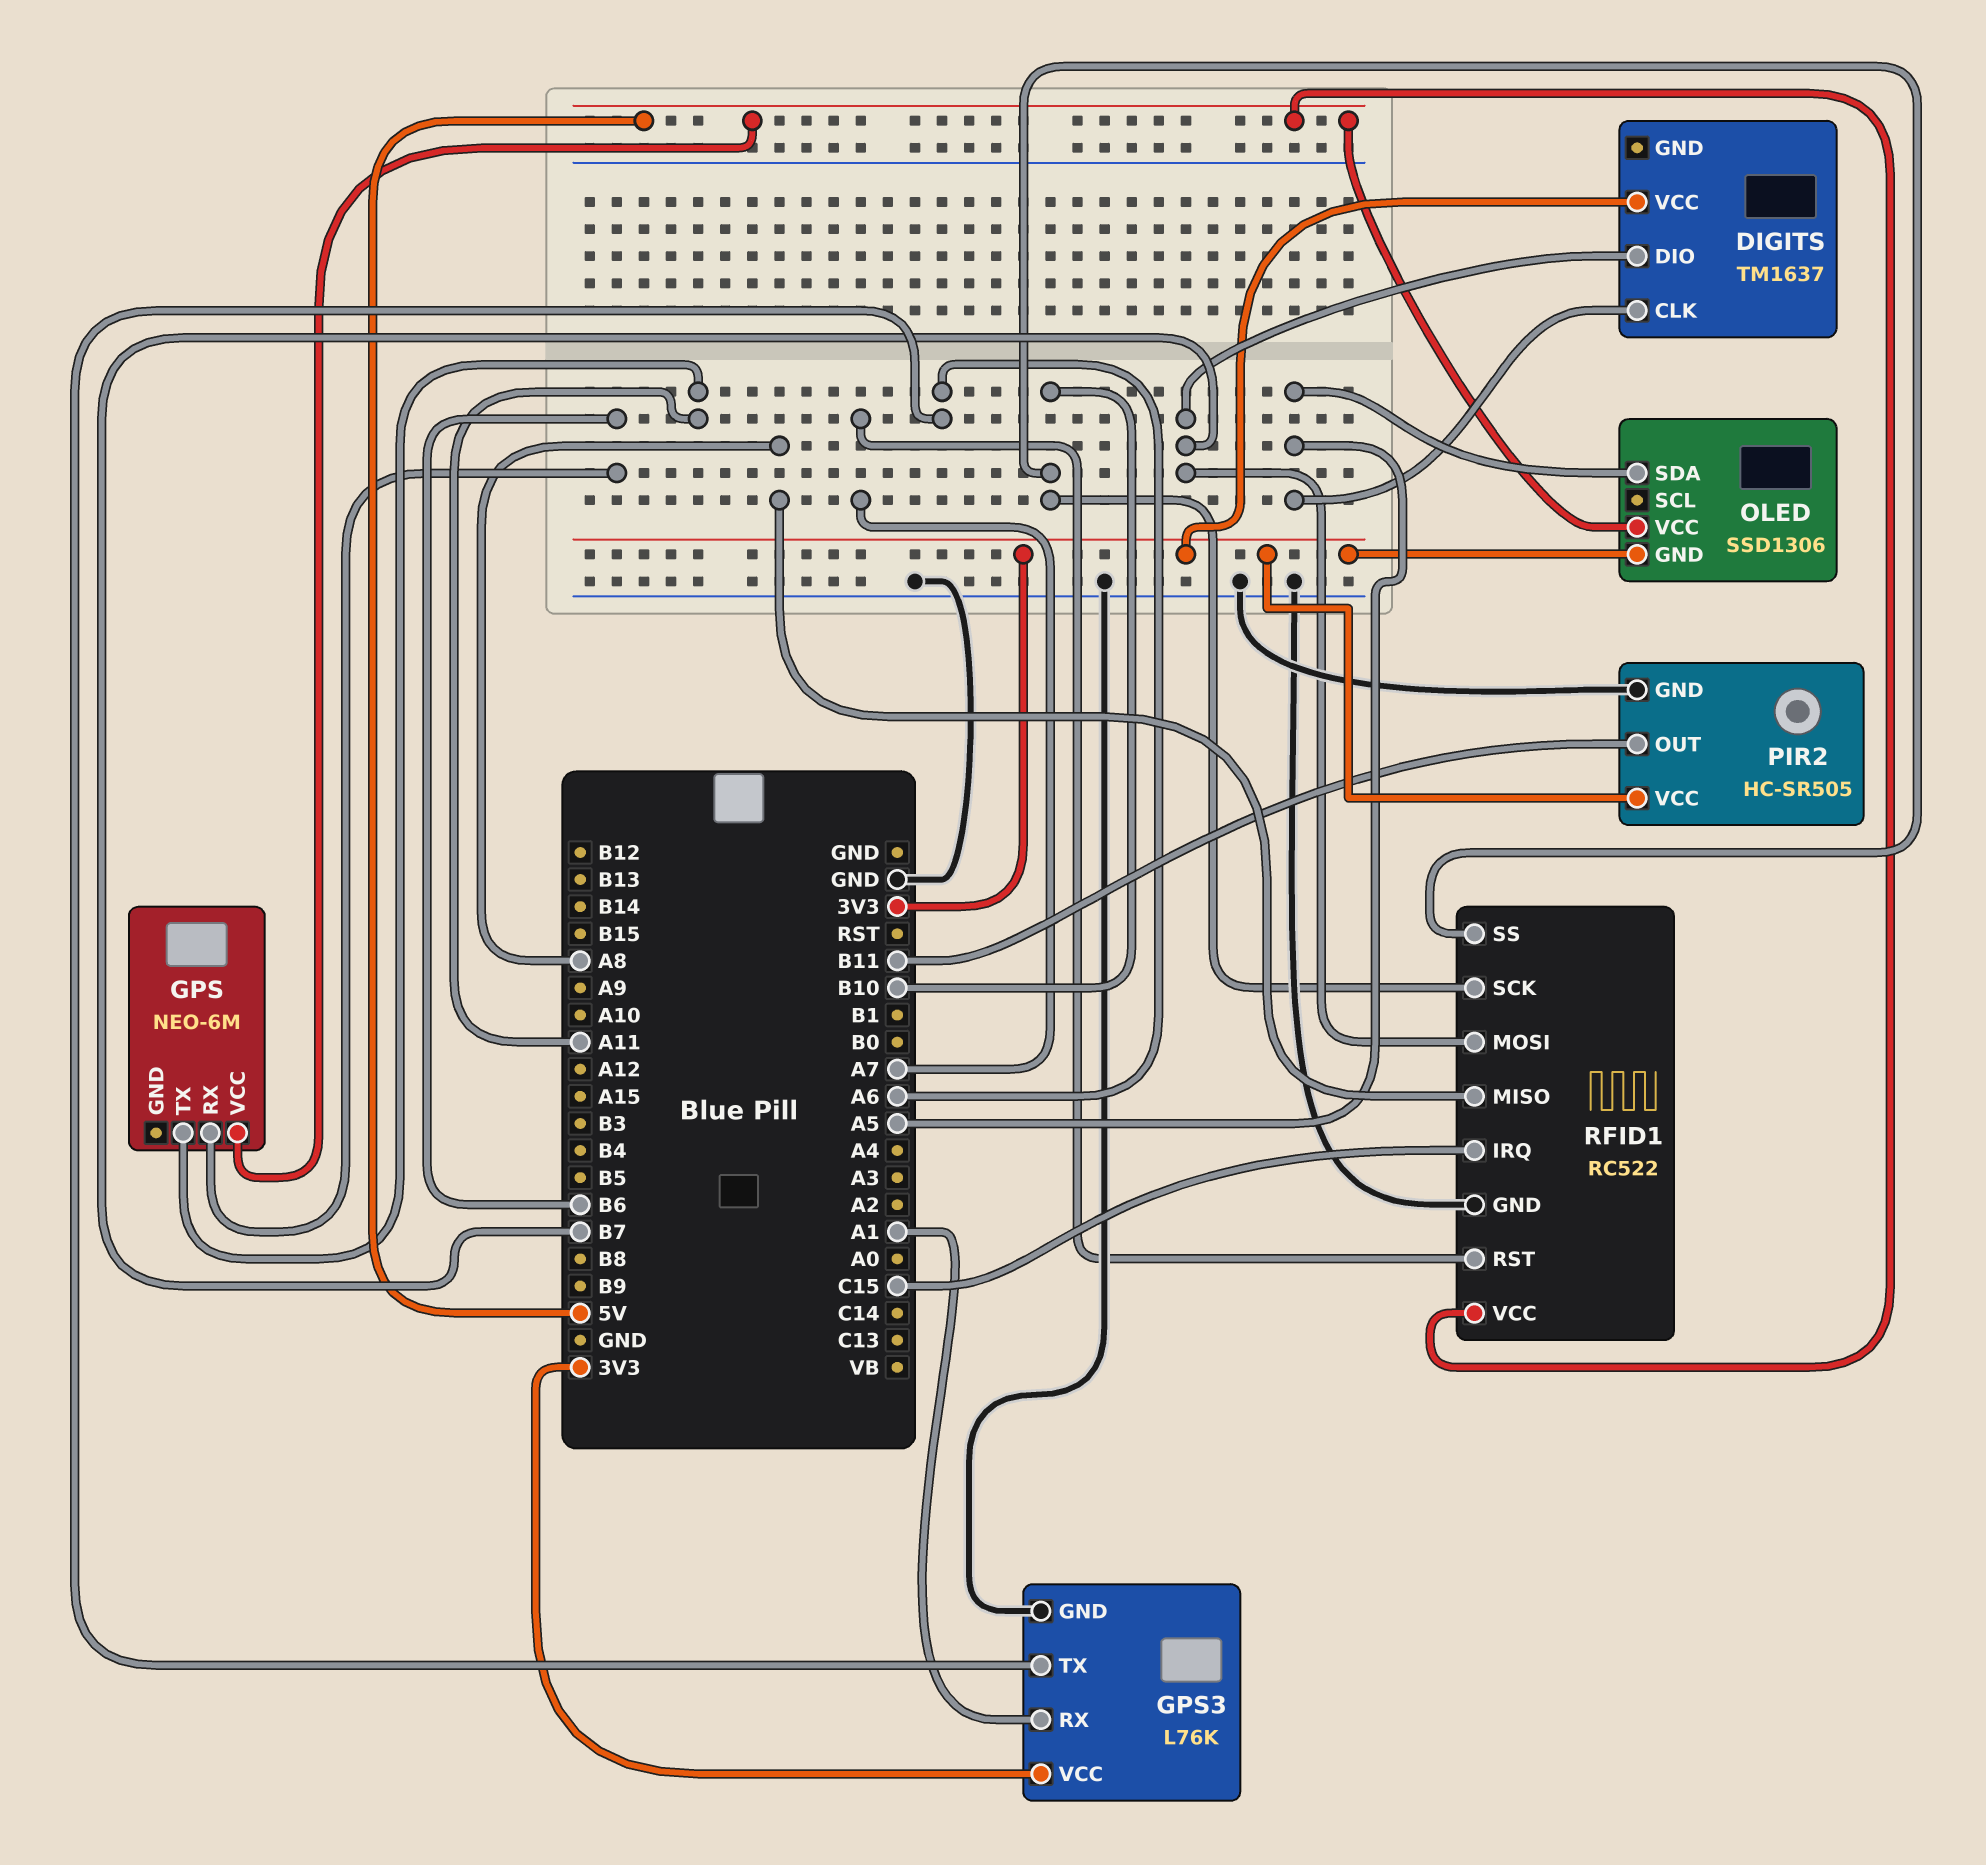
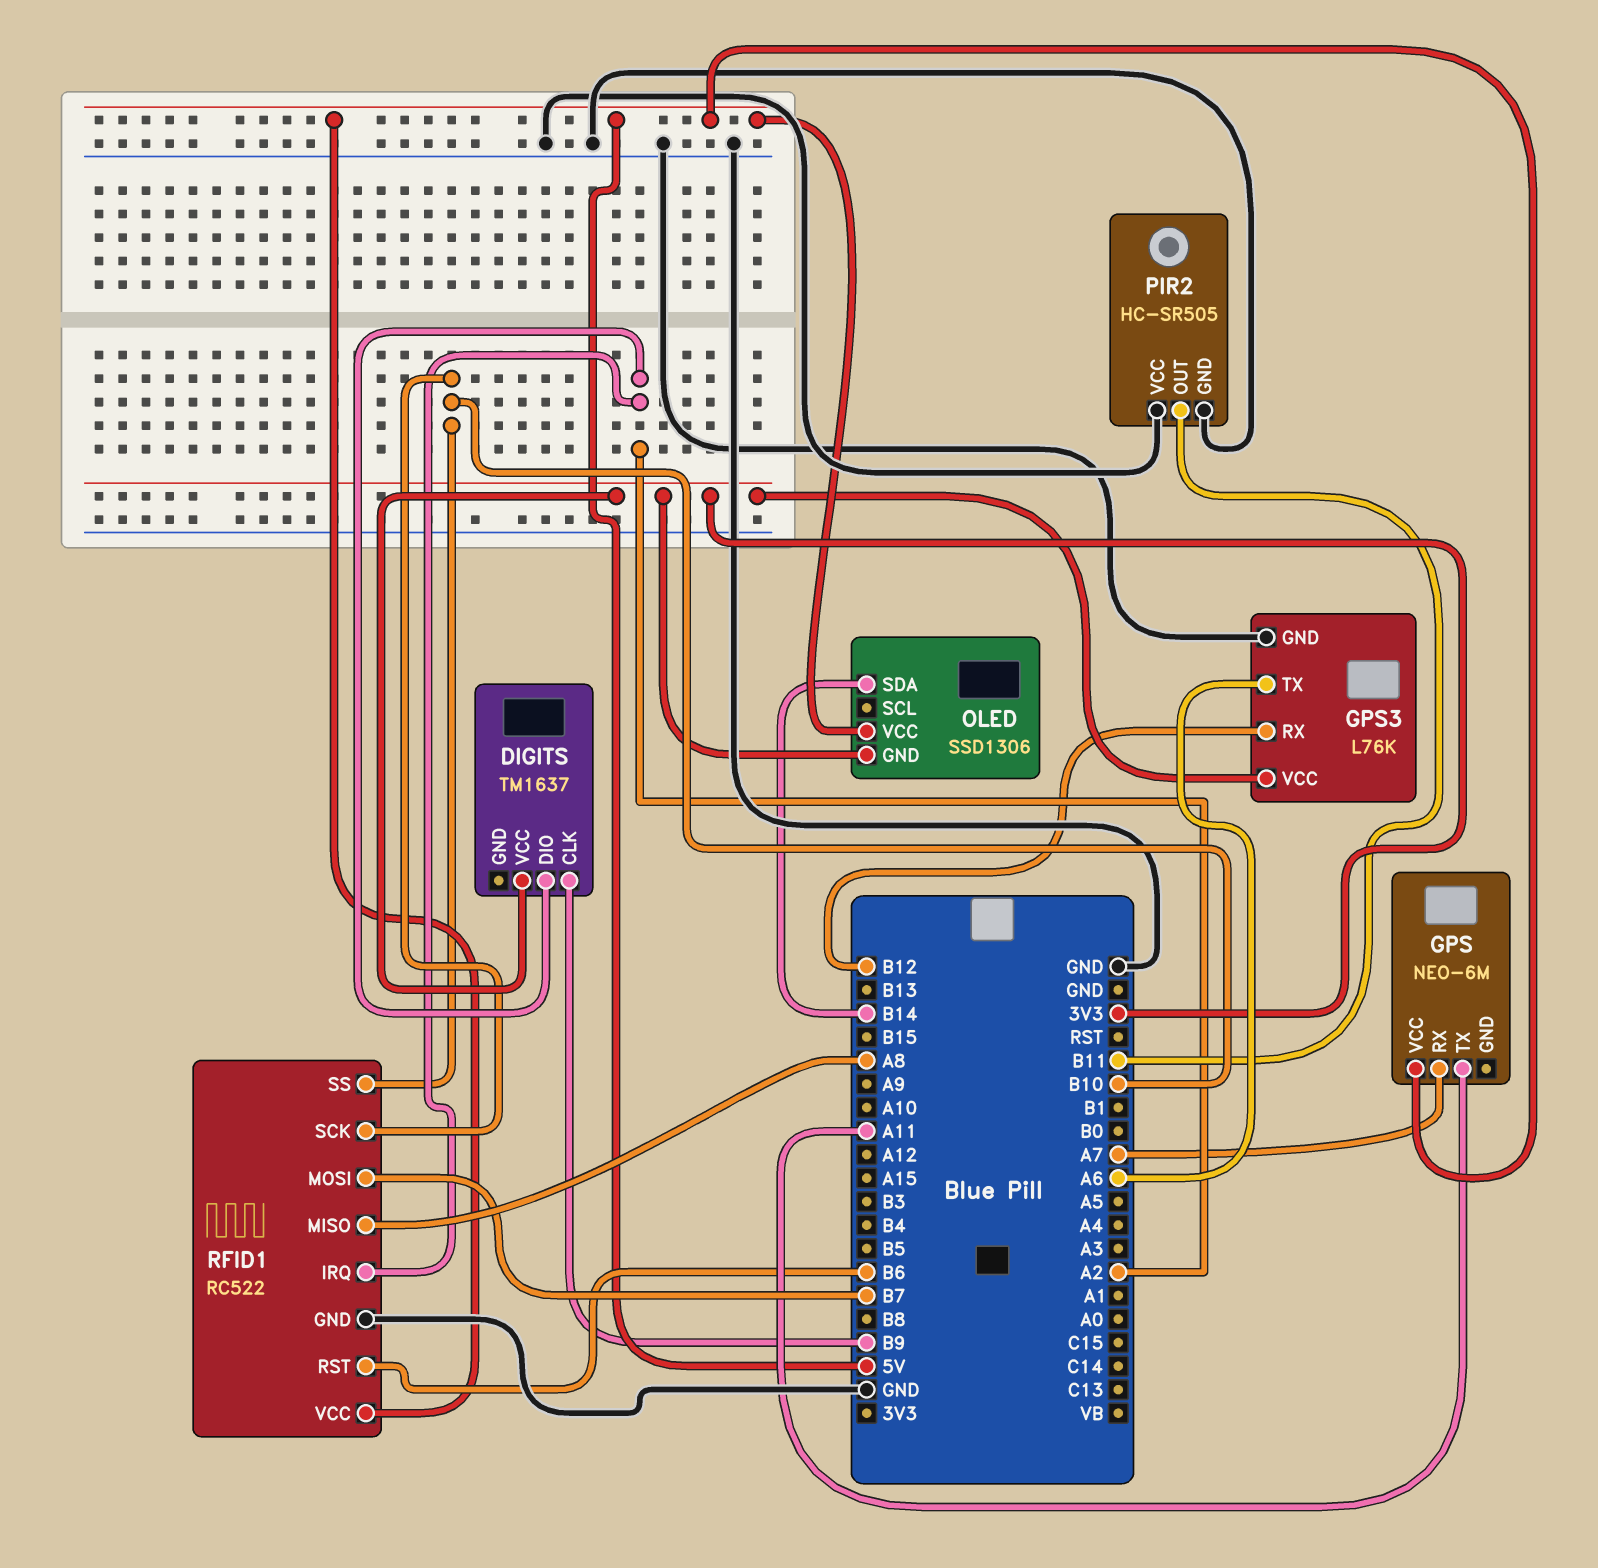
DIGITS pin CLK: A5 -> B9
DIGITS pin DIO: B7 -> A2
GPS pin RX: B6 -> A7
GPS3 pin RX: A1 -> B12
OLED pin SDA: A5 -> B14
PIR2 pin VCC: 3V3 -> GND
RFID1 pin IRQ: C15 -> A2
RFID1 pin RST: A7 -> B6

